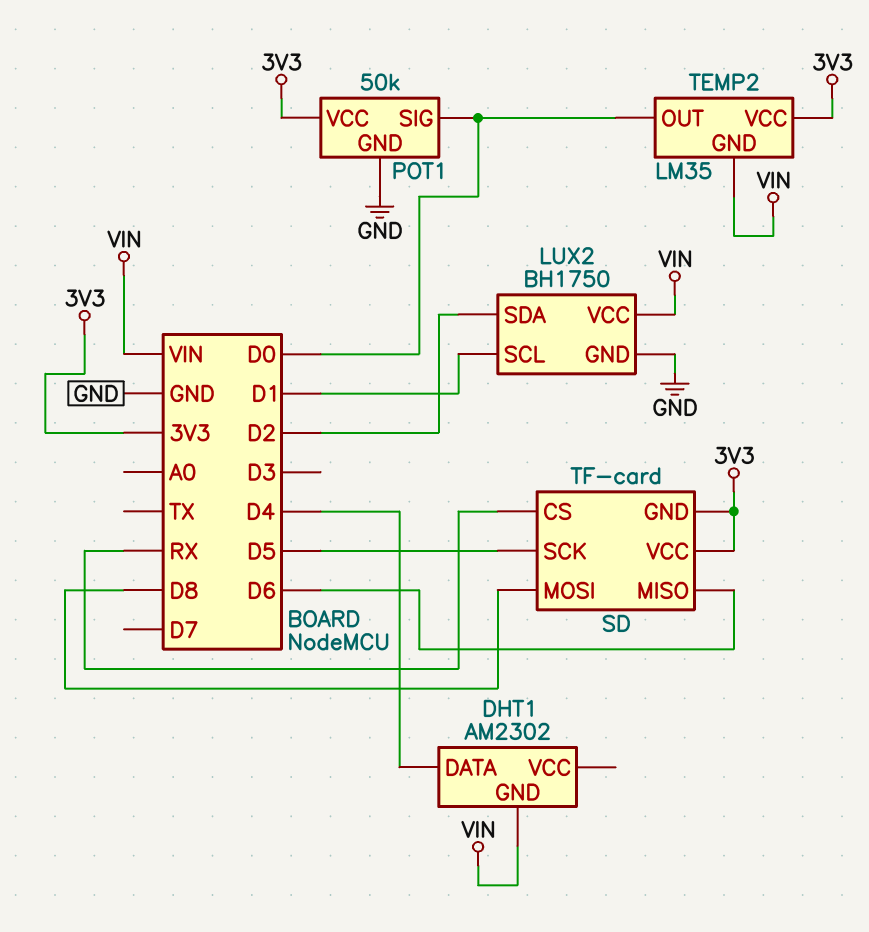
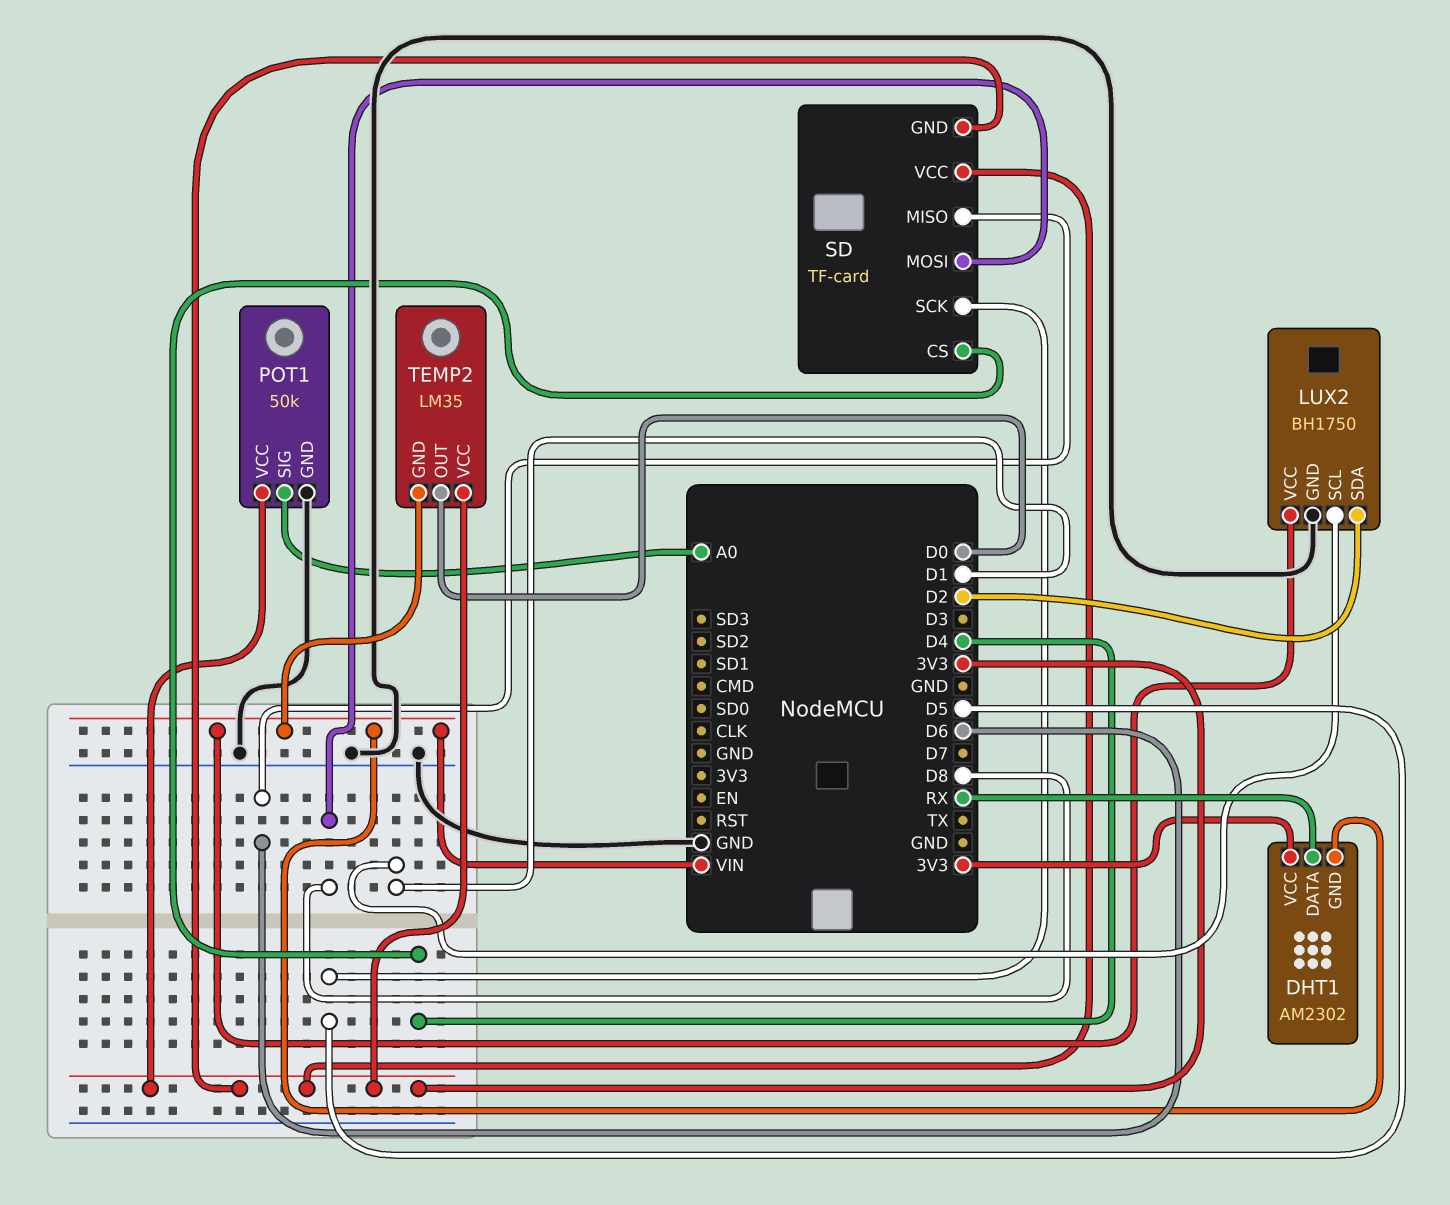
DHT1 pin DATA: D4 -> RX
DHT1 pin VCC: none -> 3V3
POT1 pin SIG: D0 -> A0
SD pin CS: RX -> D4

